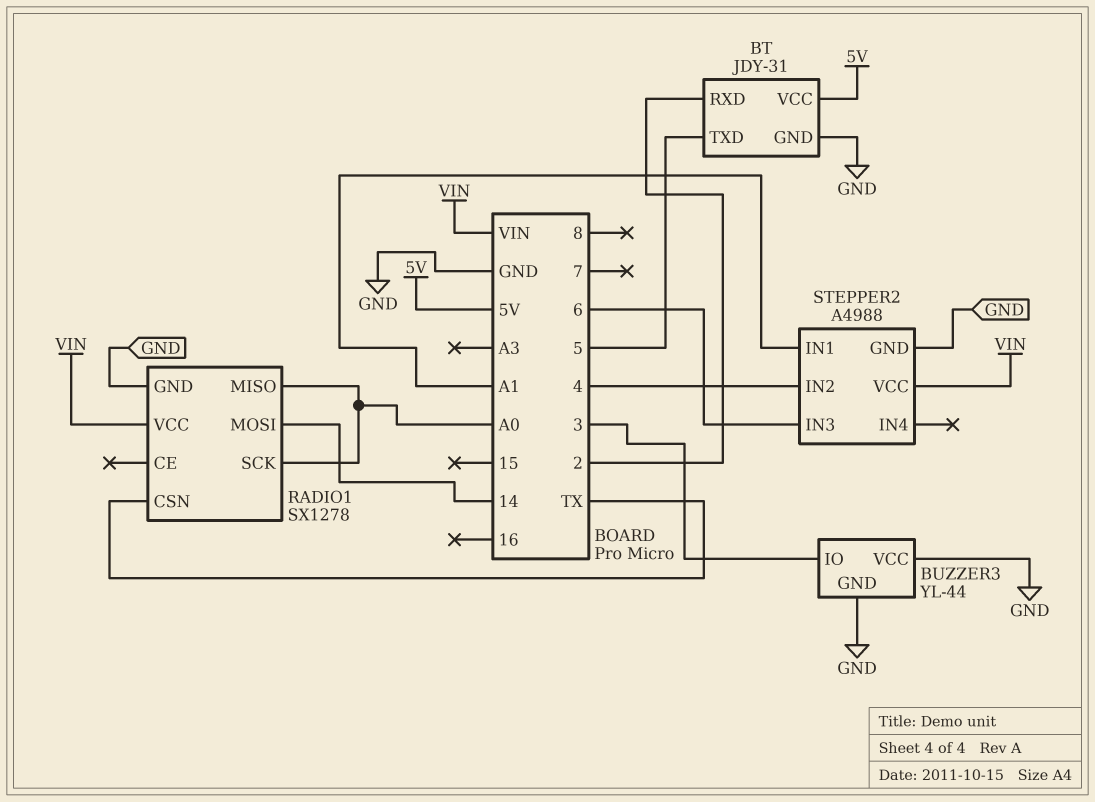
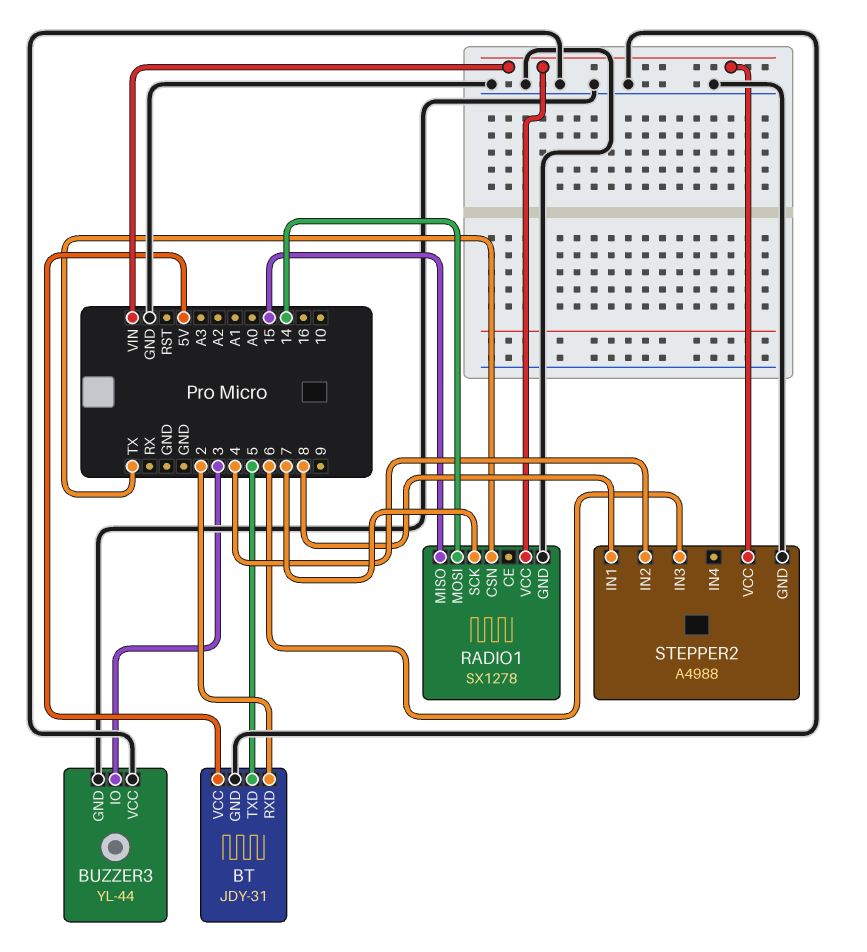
RADIO1 pin MISO: A0 -> 15
RADIO1 pin SCK: A0 -> 7
STEPPER2 pin IN1: A1 -> 8

